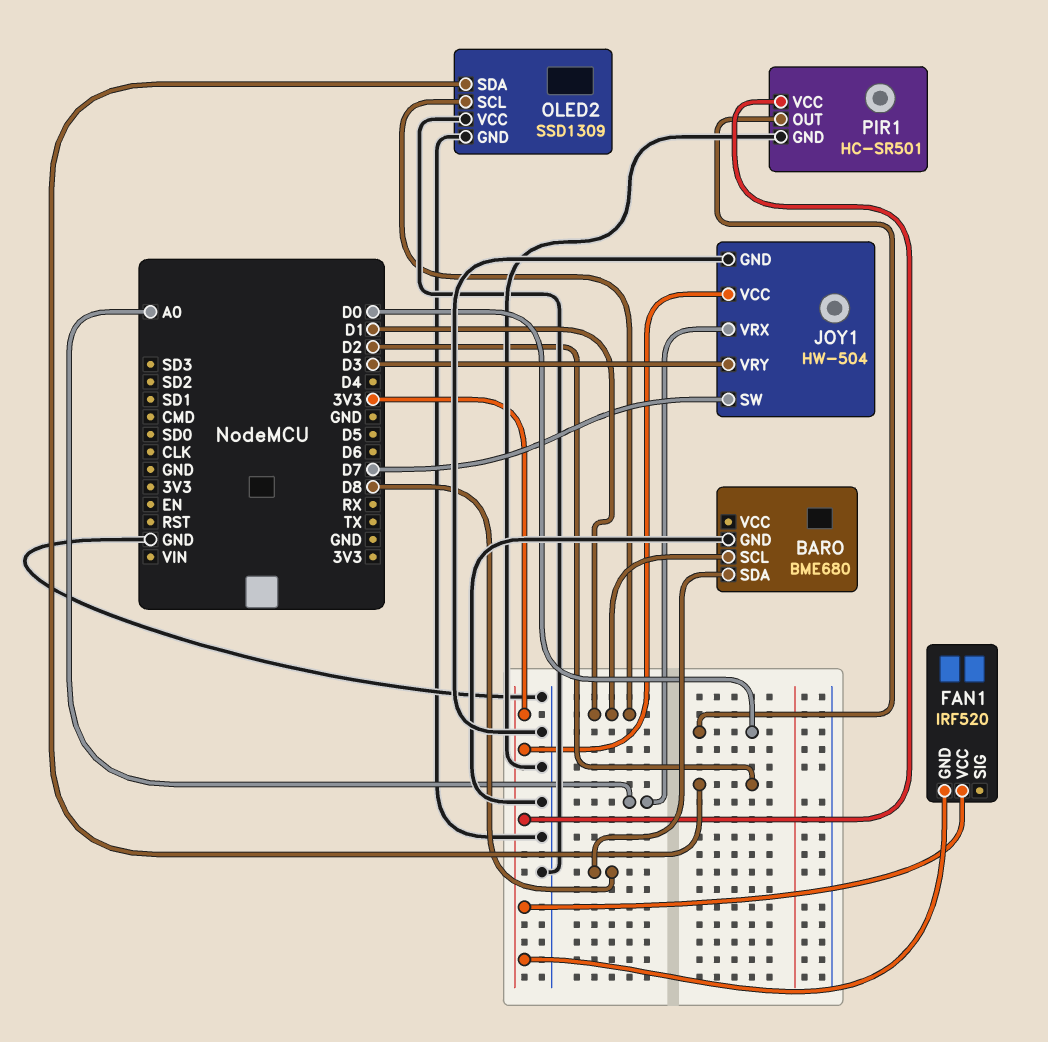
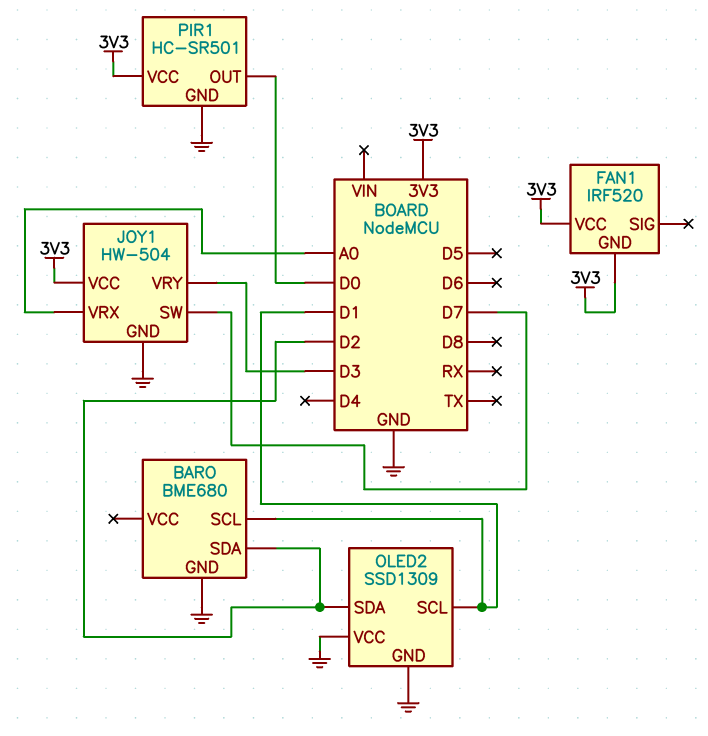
BARO pin SDA: D8 -> D2

